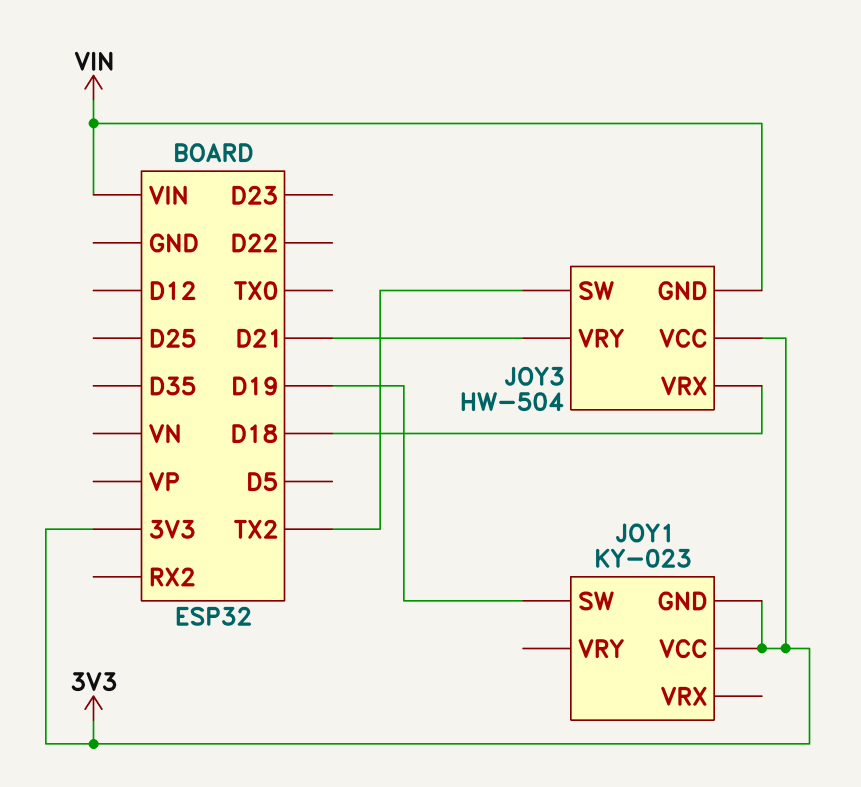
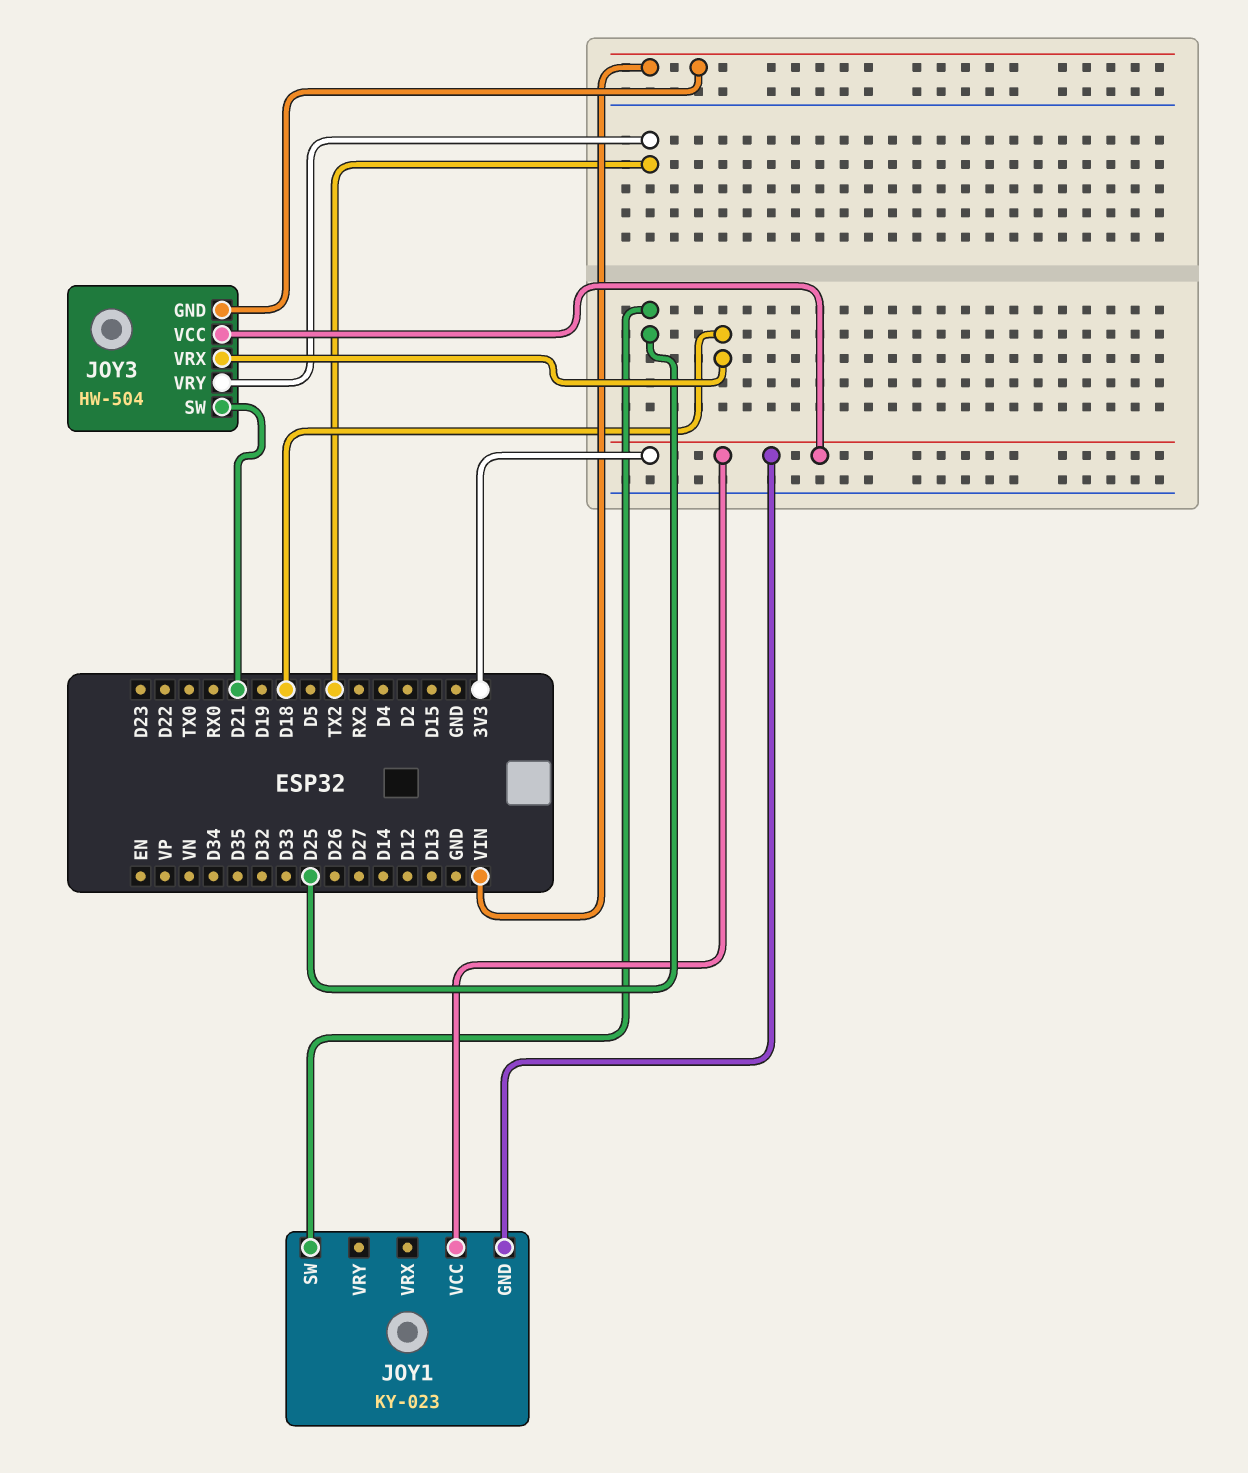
JOY1 pin SW: D19 -> D25
JOY3 pin SW: TX2 -> D21
JOY3 pin VRY: D21 -> TX2

